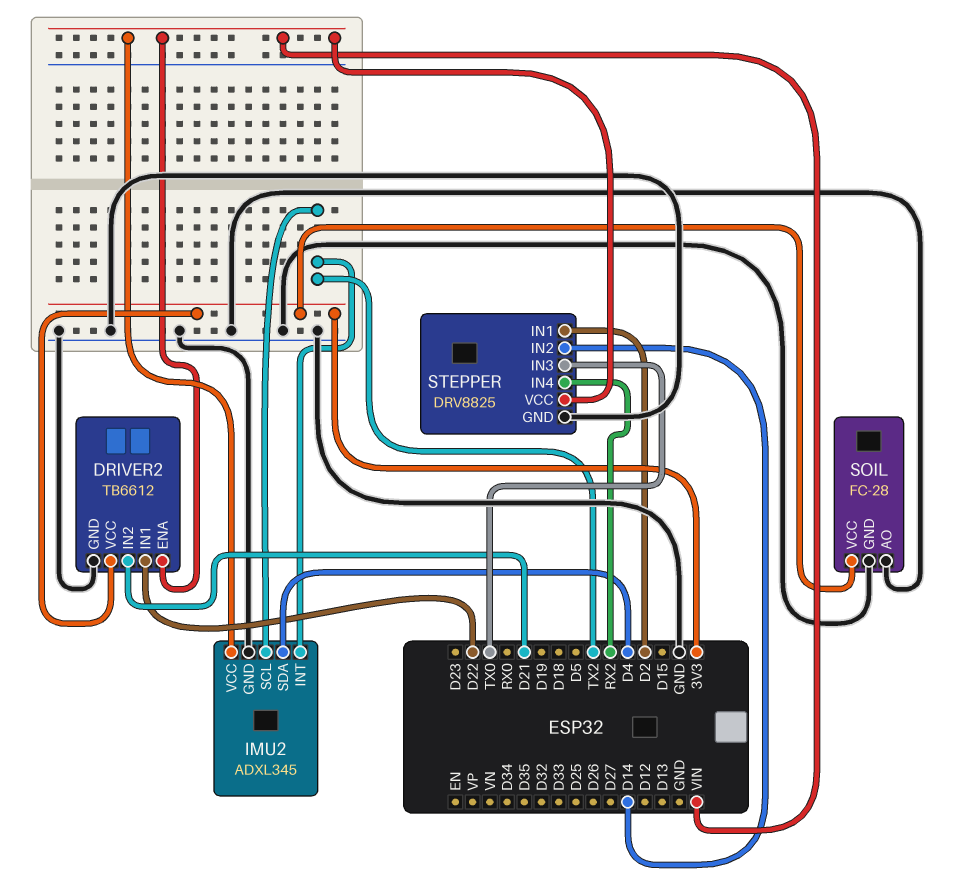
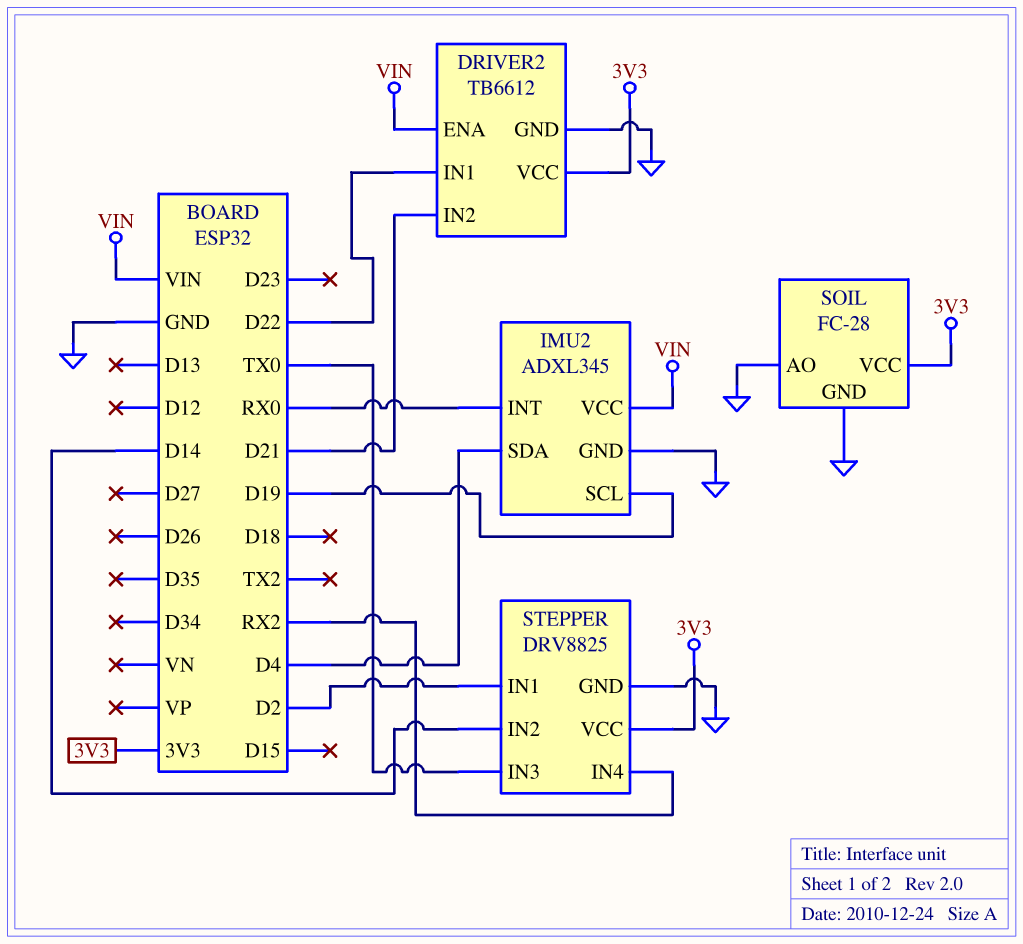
IMU2 pin INT: TX2 -> RX0
IMU2 pin SCL: TX2 -> D19
STEPPER pin VCC: VIN -> 3V3

